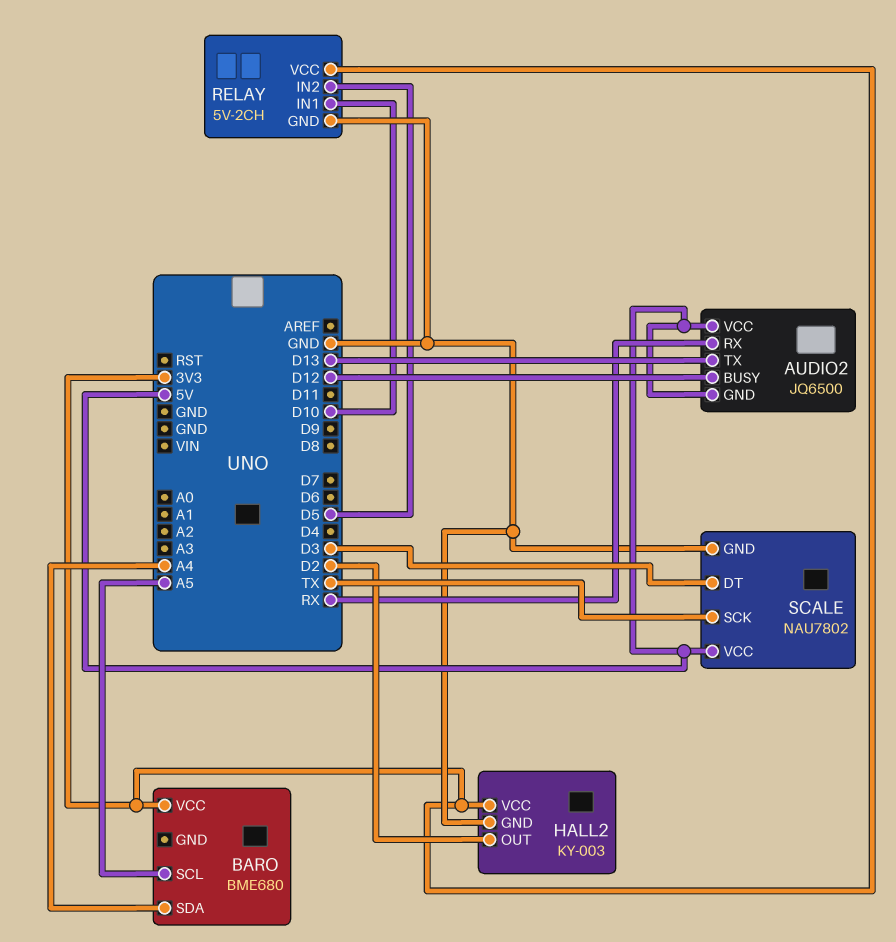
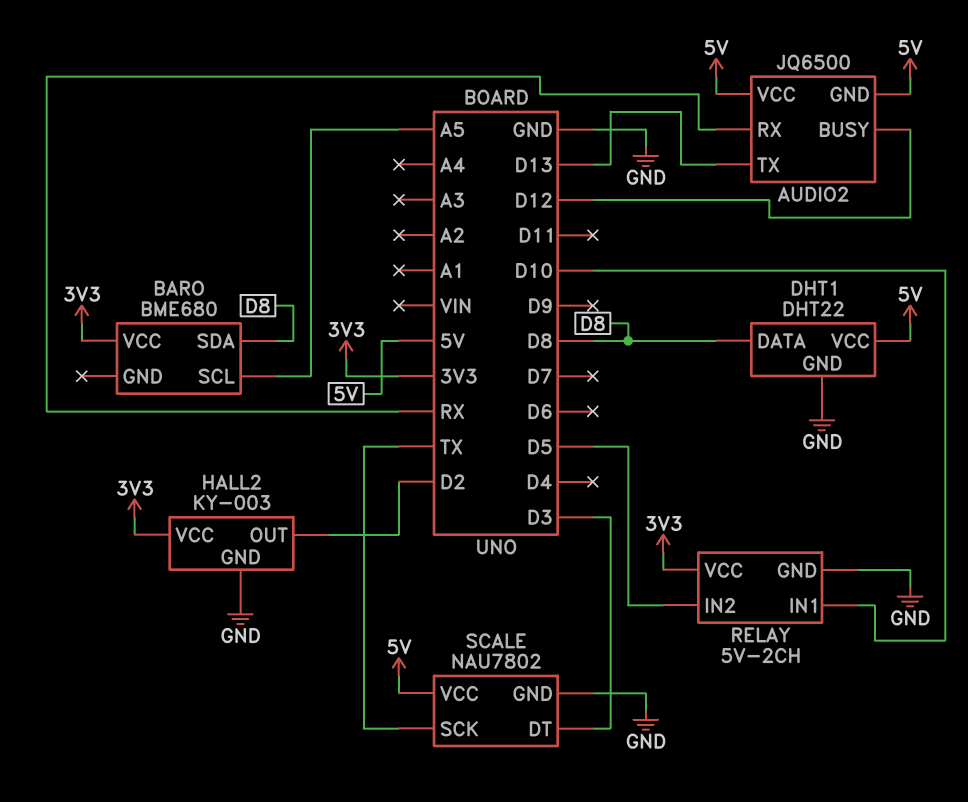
BARO pin SDA: A4 -> D8
DHT1: none -> DHT22
DHT1 pin DATA: none -> D8
DHT1 pin GND: none -> GND
DHT1 pin VCC: none -> 5V

